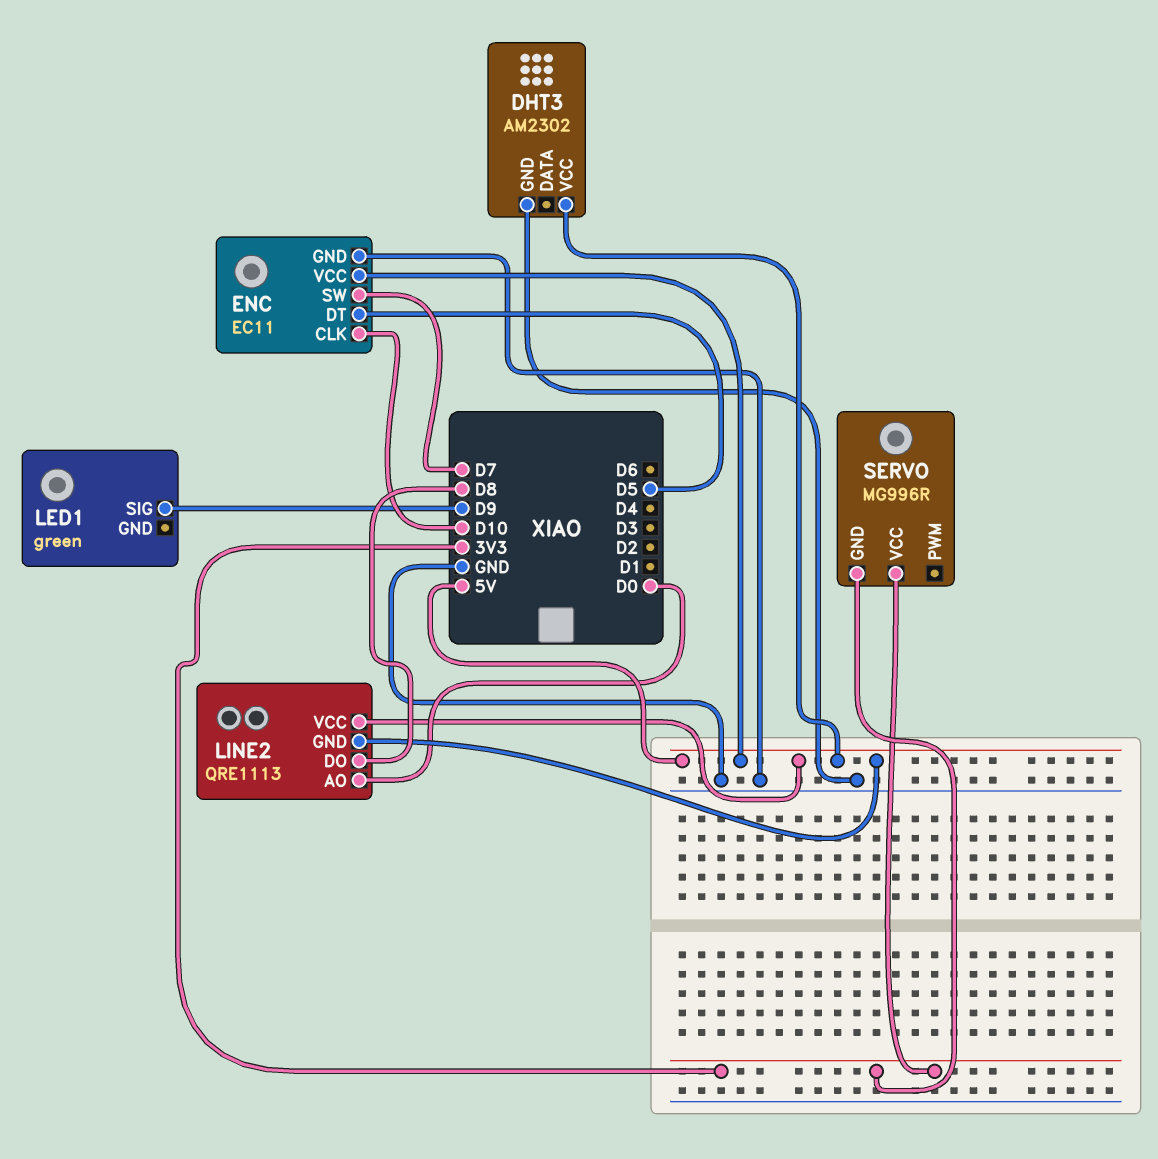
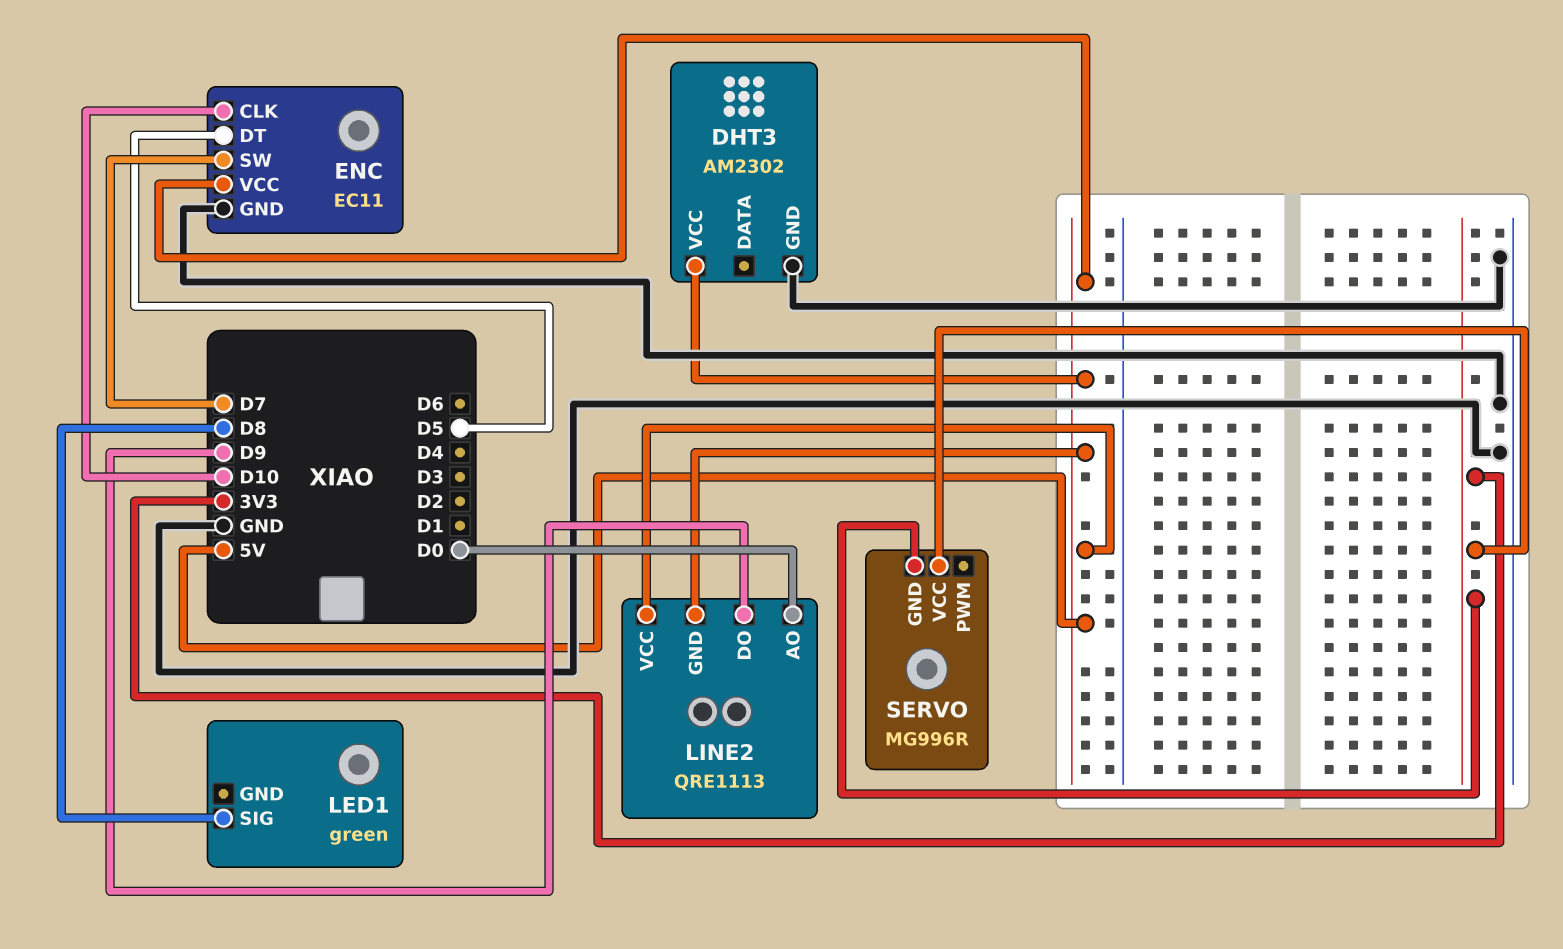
LED1 pin SIG: D9 -> D8
LINE2 pin DO: D8 -> D9

